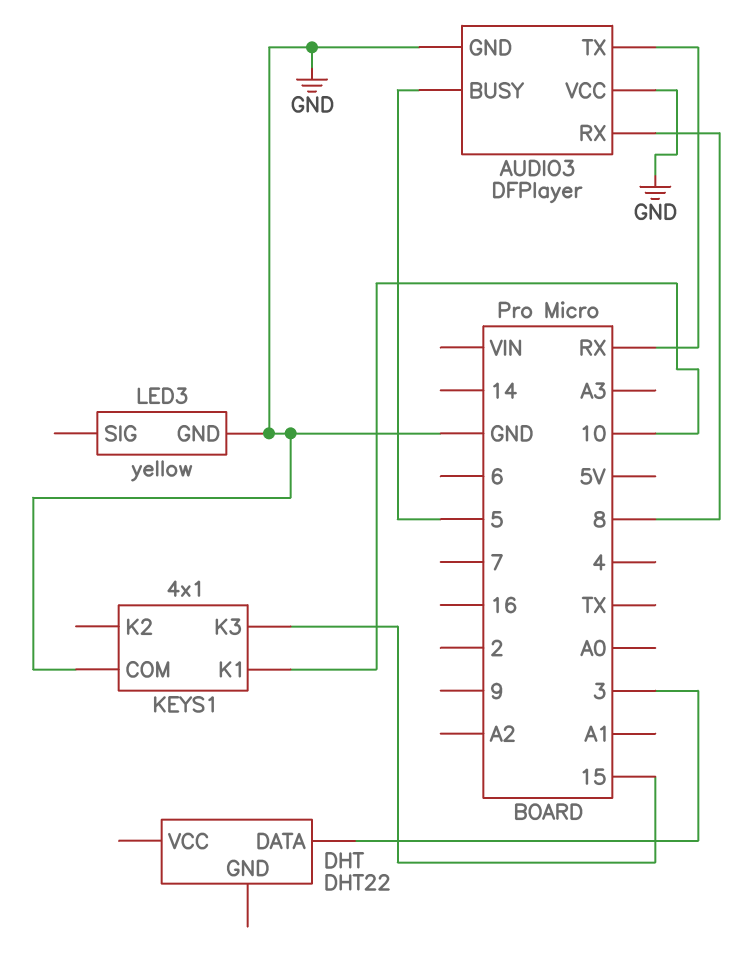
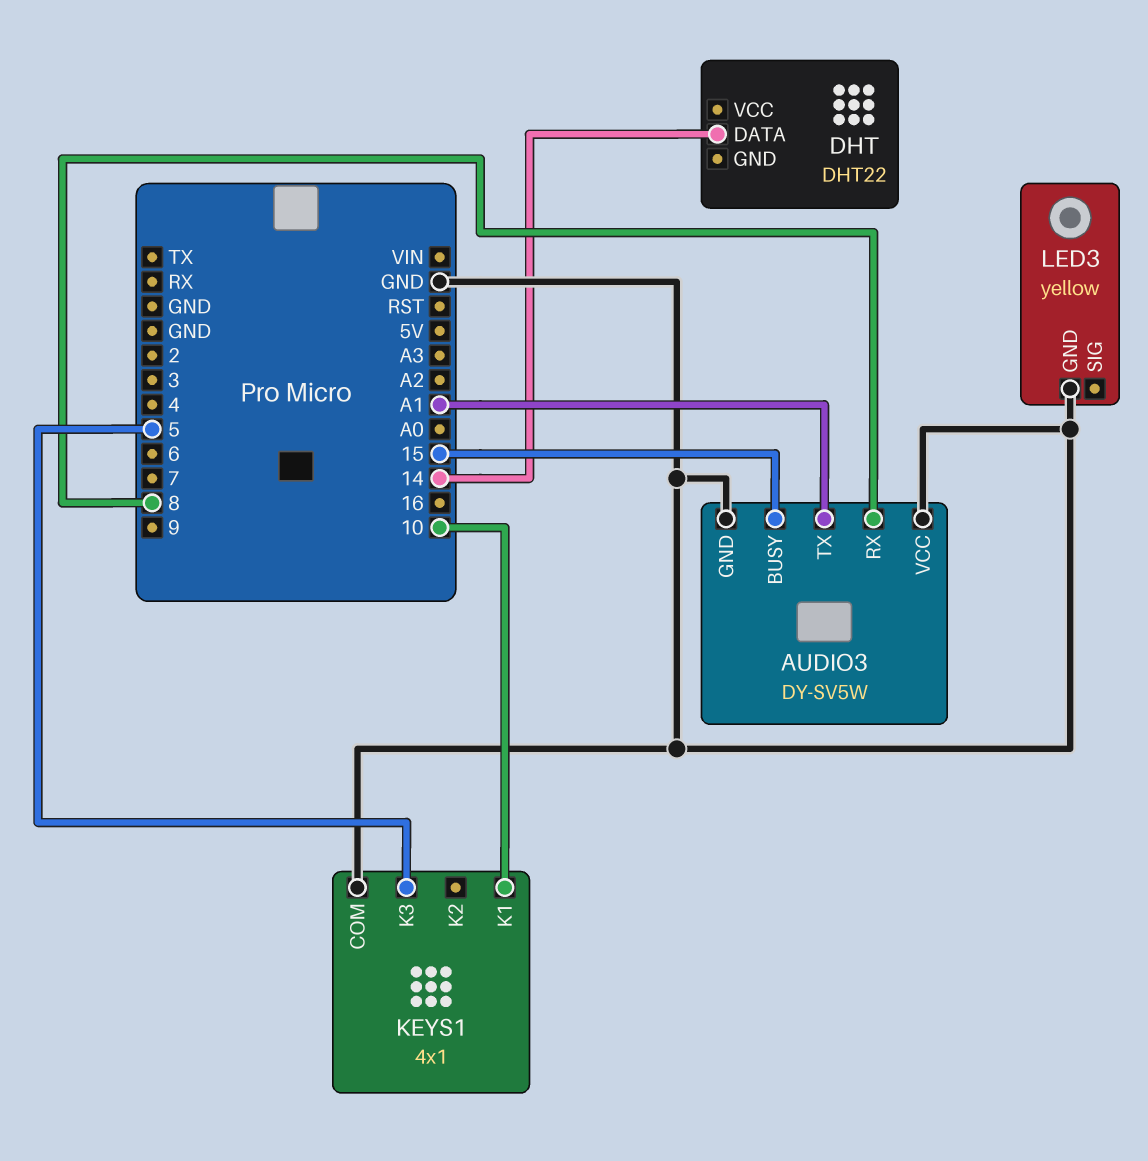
AUDIO3: DFPlayer -> DY-SV5W
AUDIO3 pin BUSY: 5 -> 15
AUDIO3 pin TX: RX -> A1
DHT pin DATA: 3 -> 14
KEYS1 pin K3: 15 -> 5

